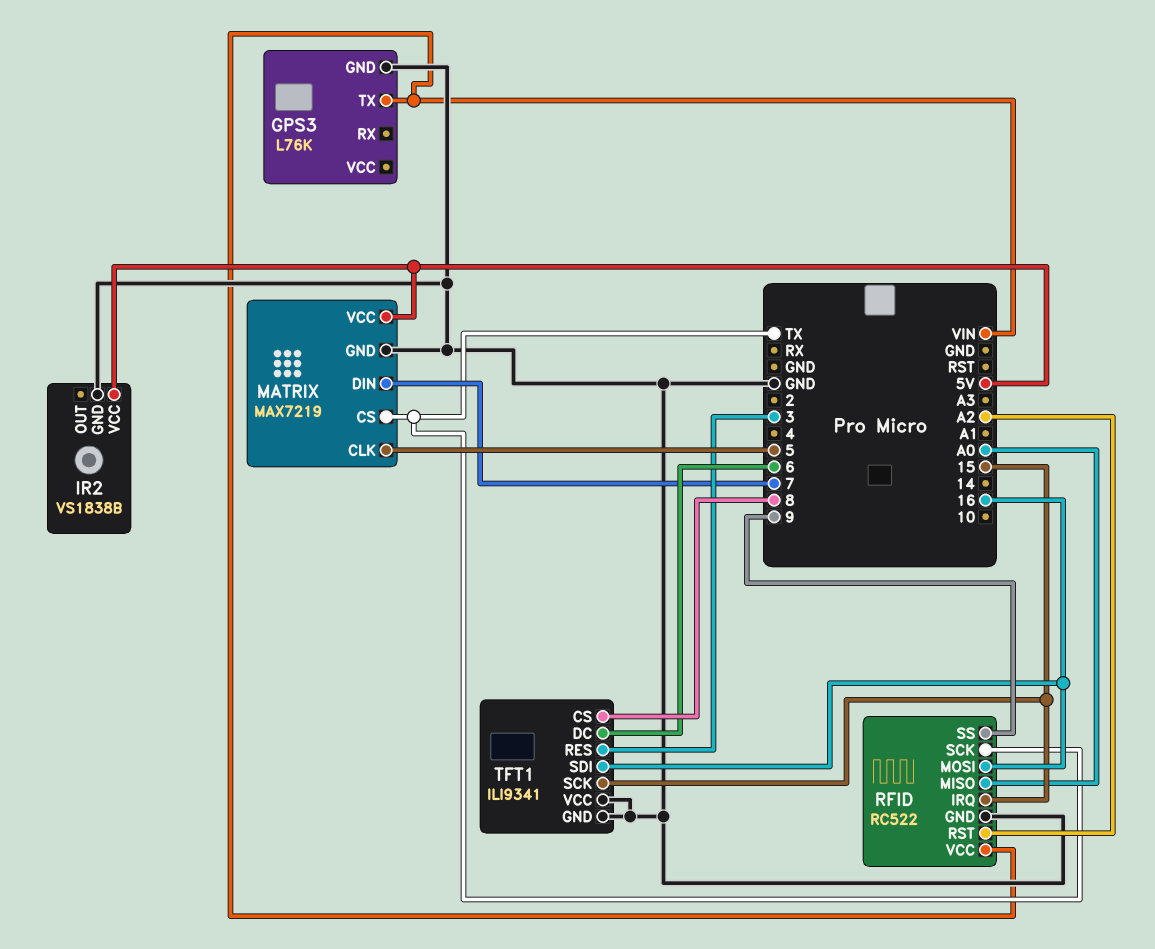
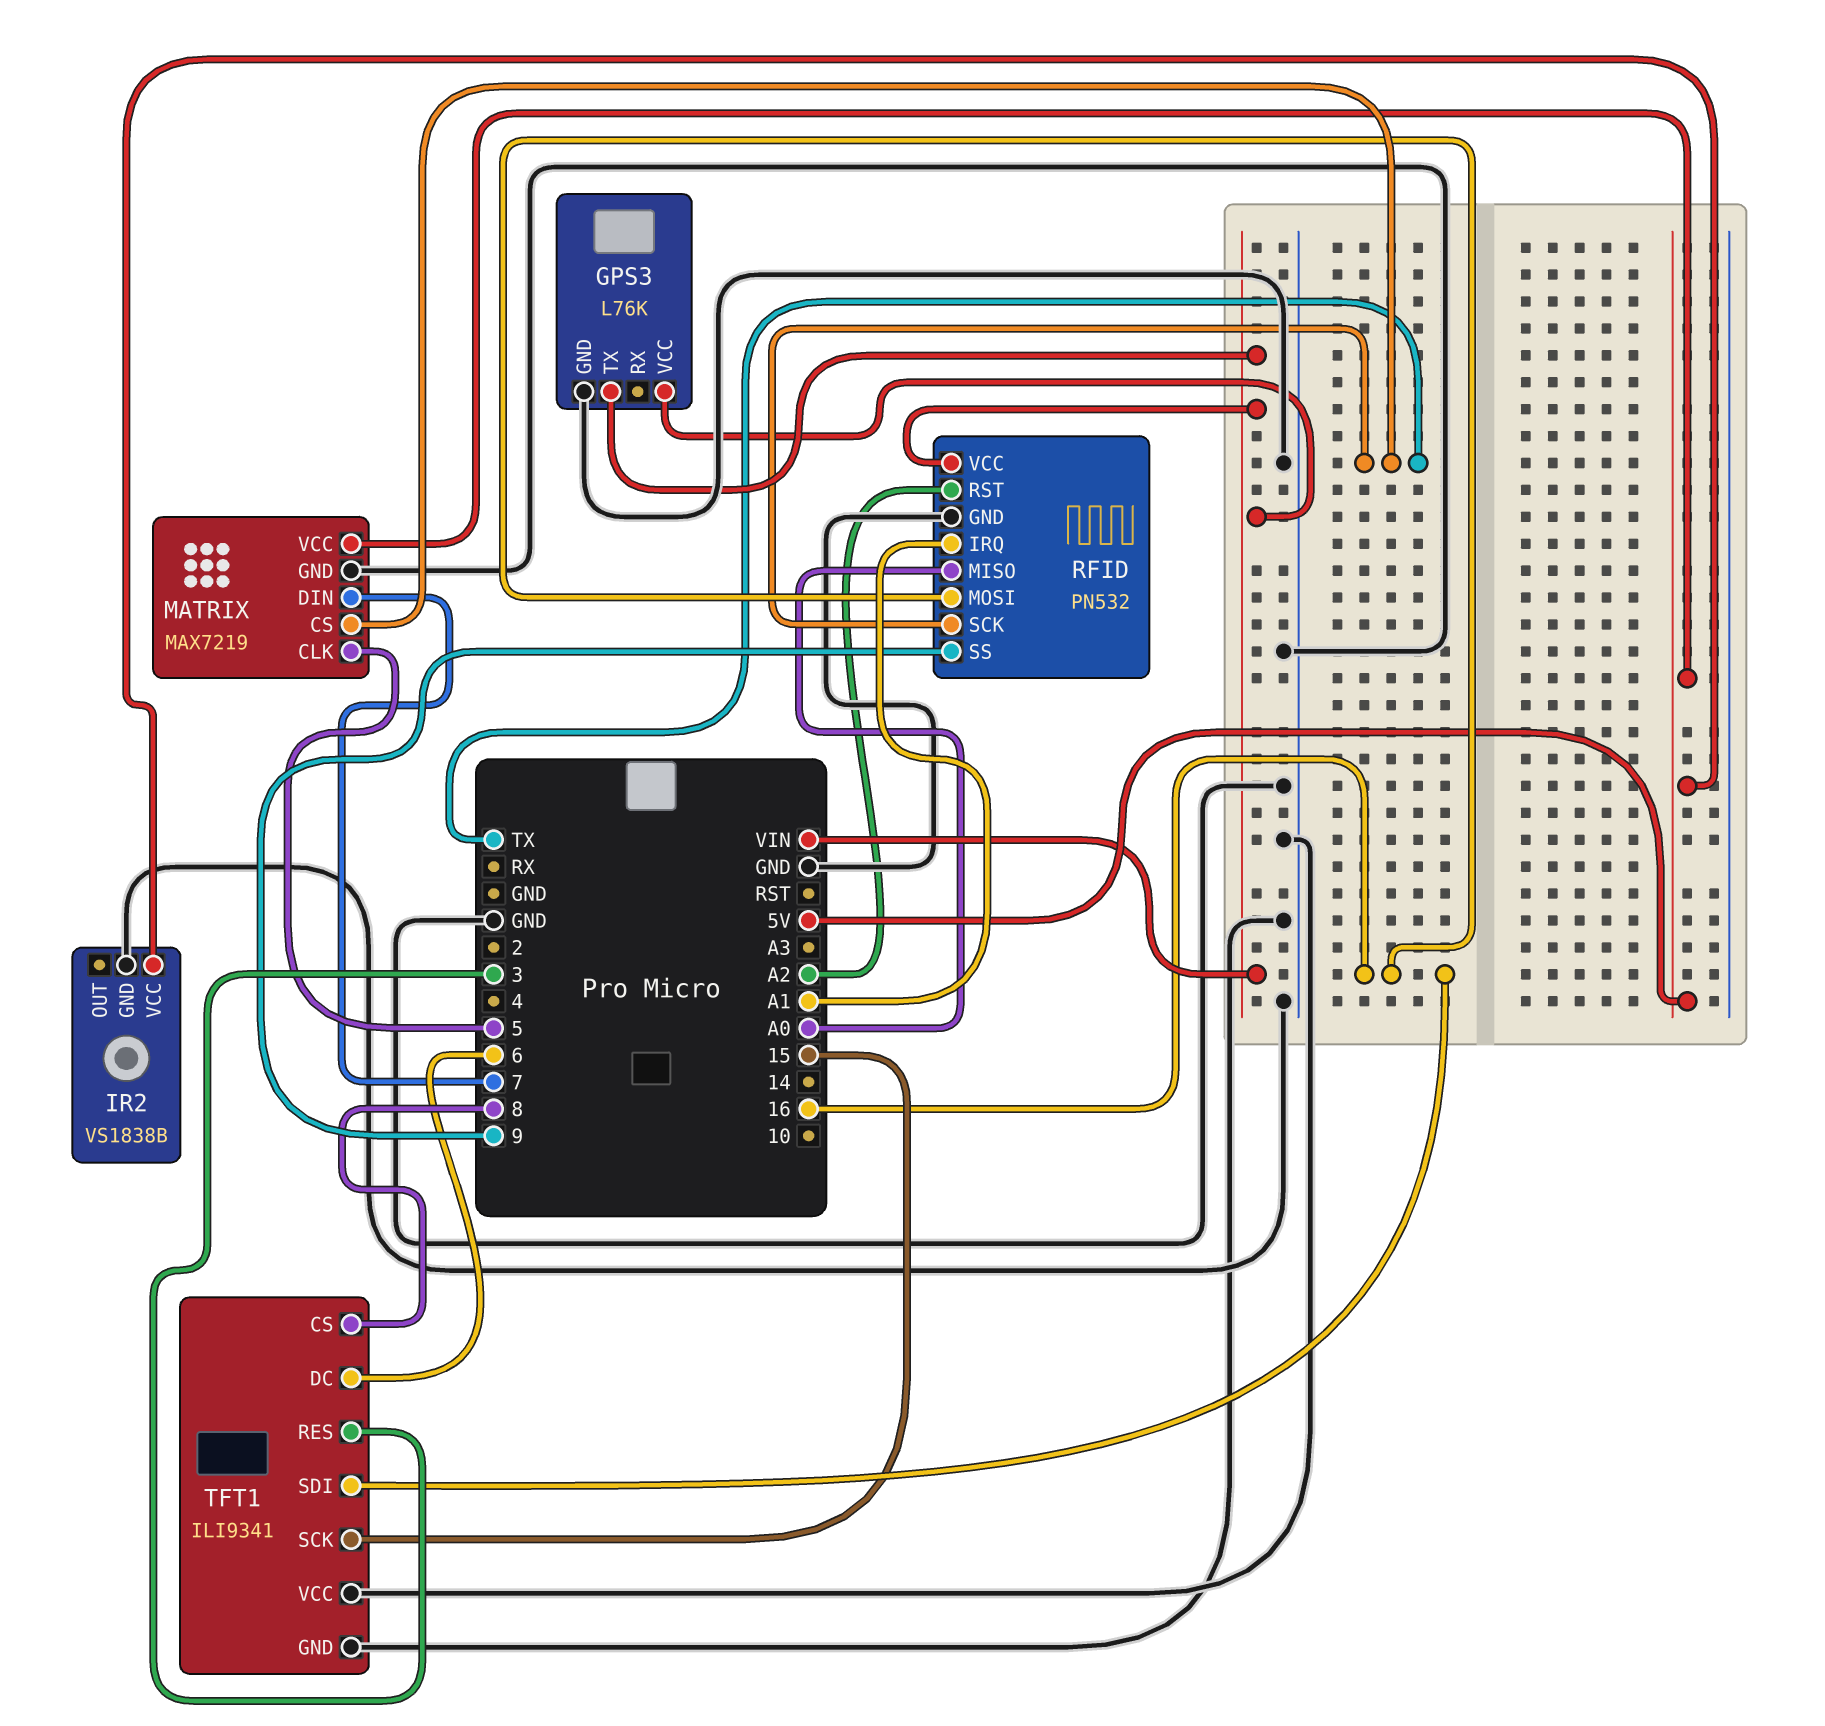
GPS3 pin VCC: none -> VIN
RFID: RC522 -> PN532
RFID pin IRQ: 15 -> A1

